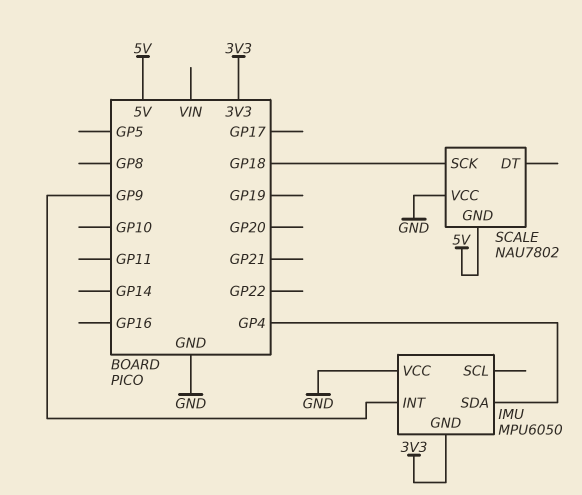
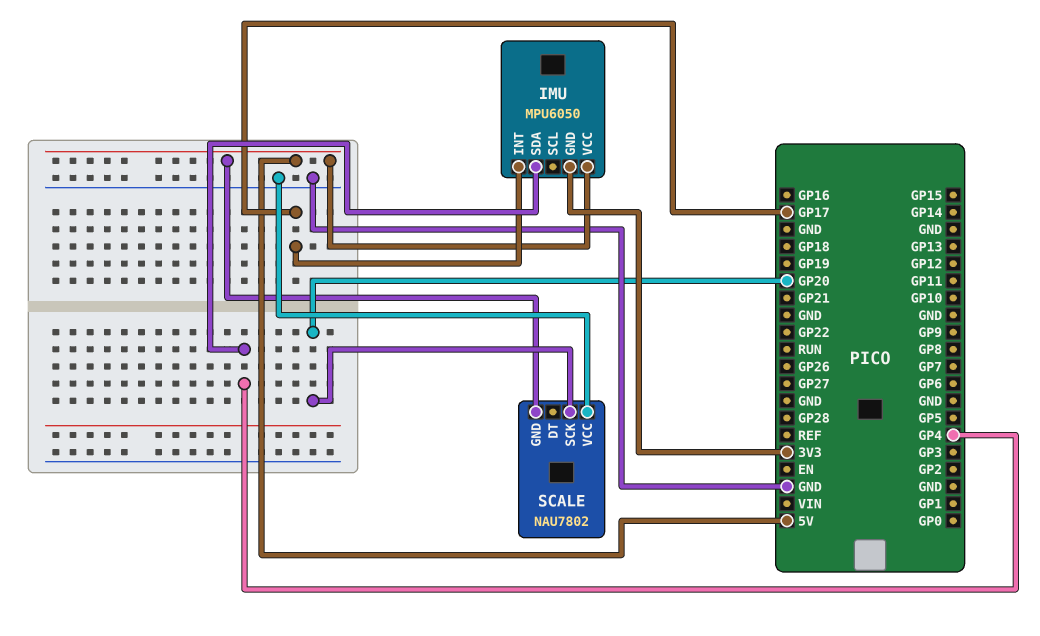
IMU pin INT: GP9 -> GP17
IMU pin VCC: GND -> 5V
SCALE pin SCK: GP18 -> GP20

